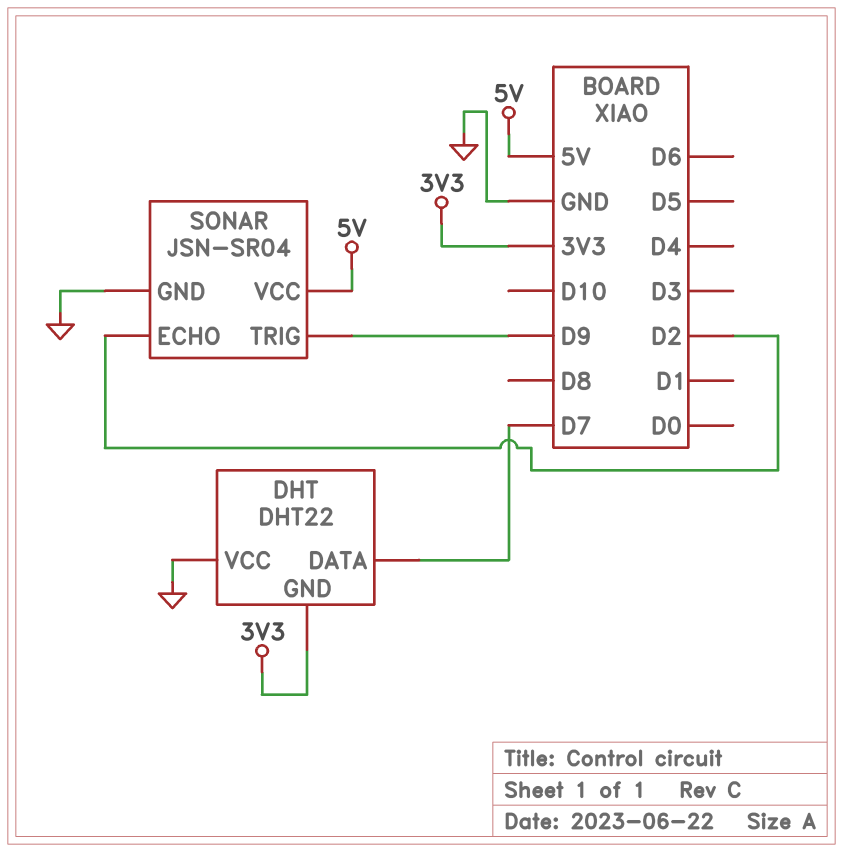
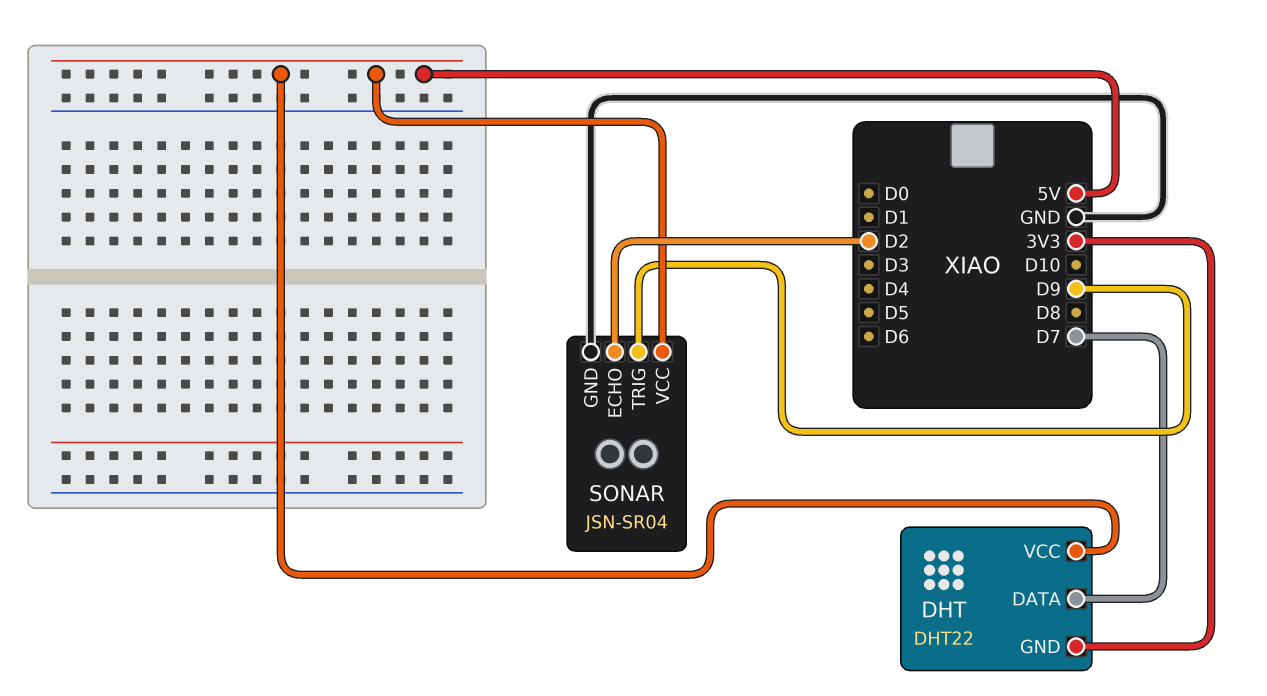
DHT pin VCC: GND -> 5V

